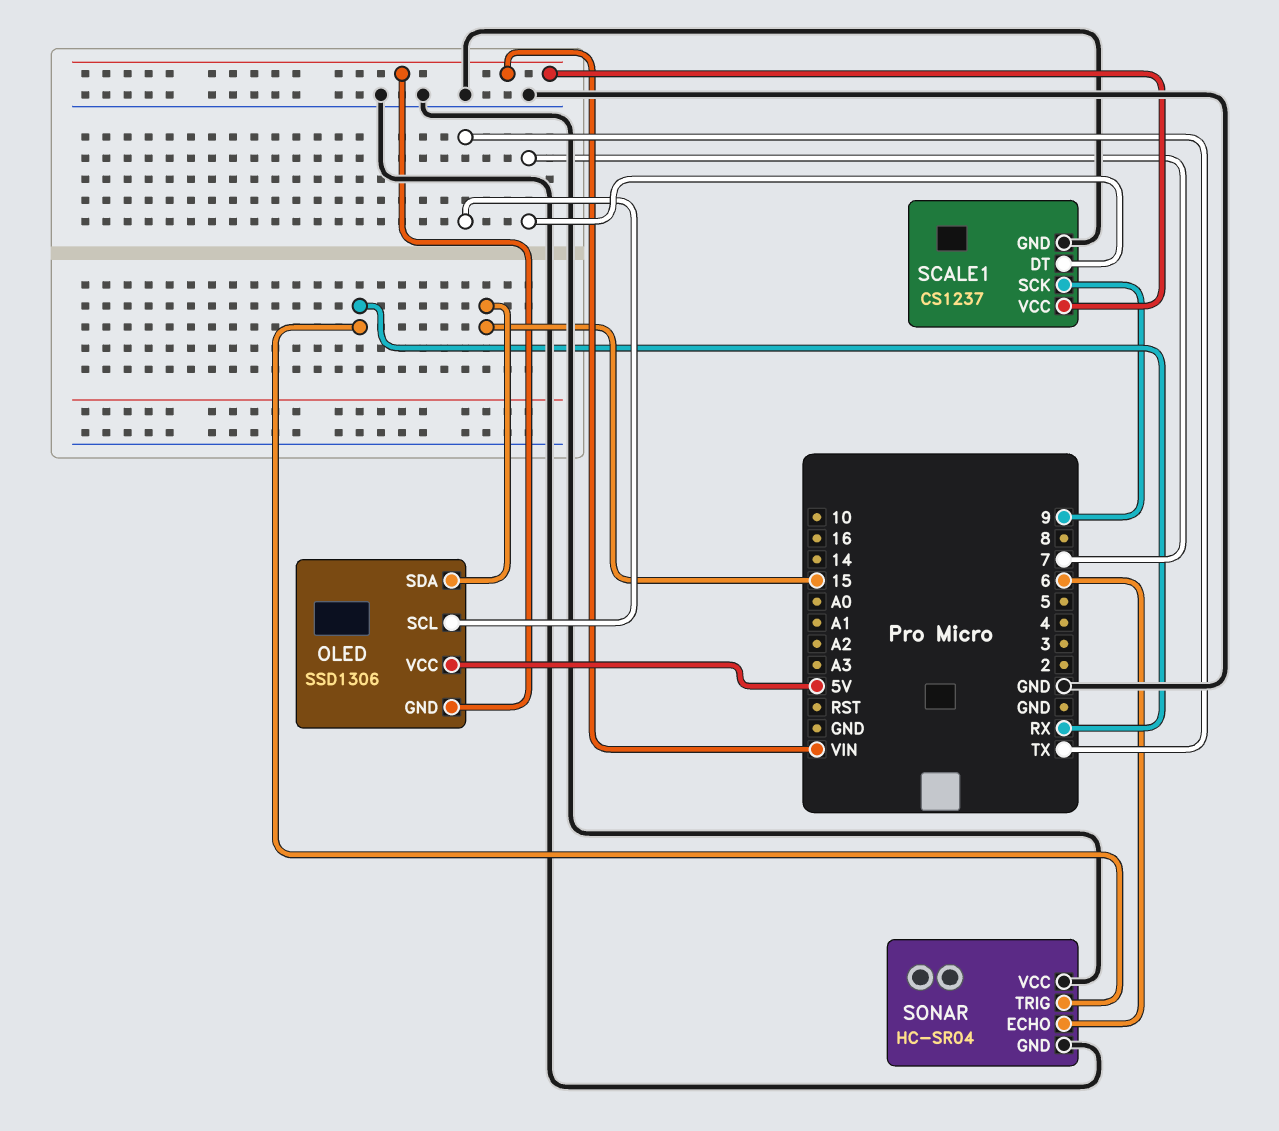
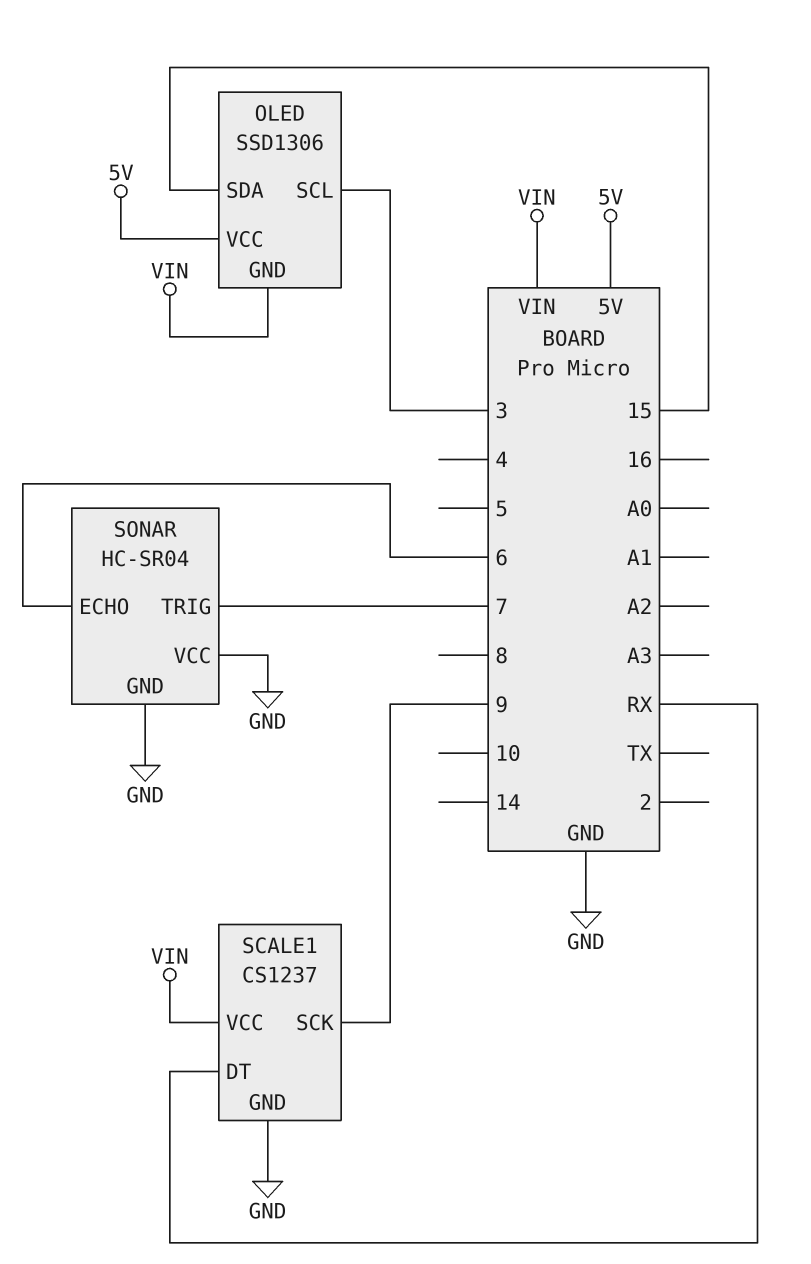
OLED pin SCL: TX -> 3
SCALE1 pin DT: 7 -> RX
SONAR pin TRIG: RX -> 7

